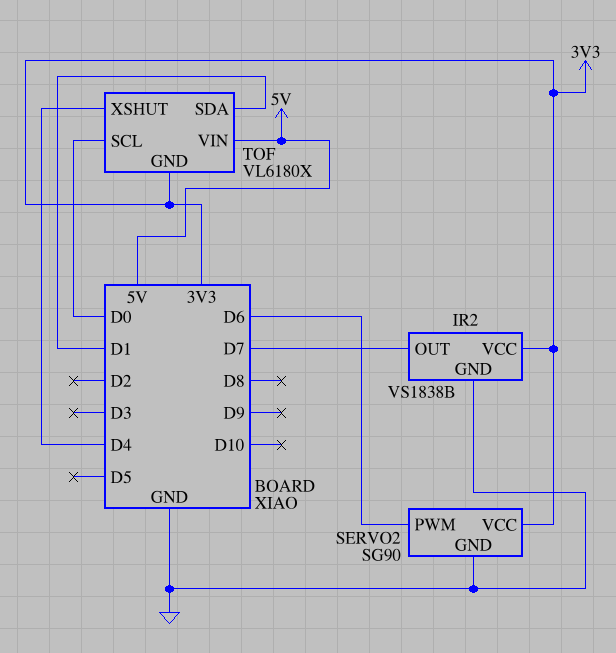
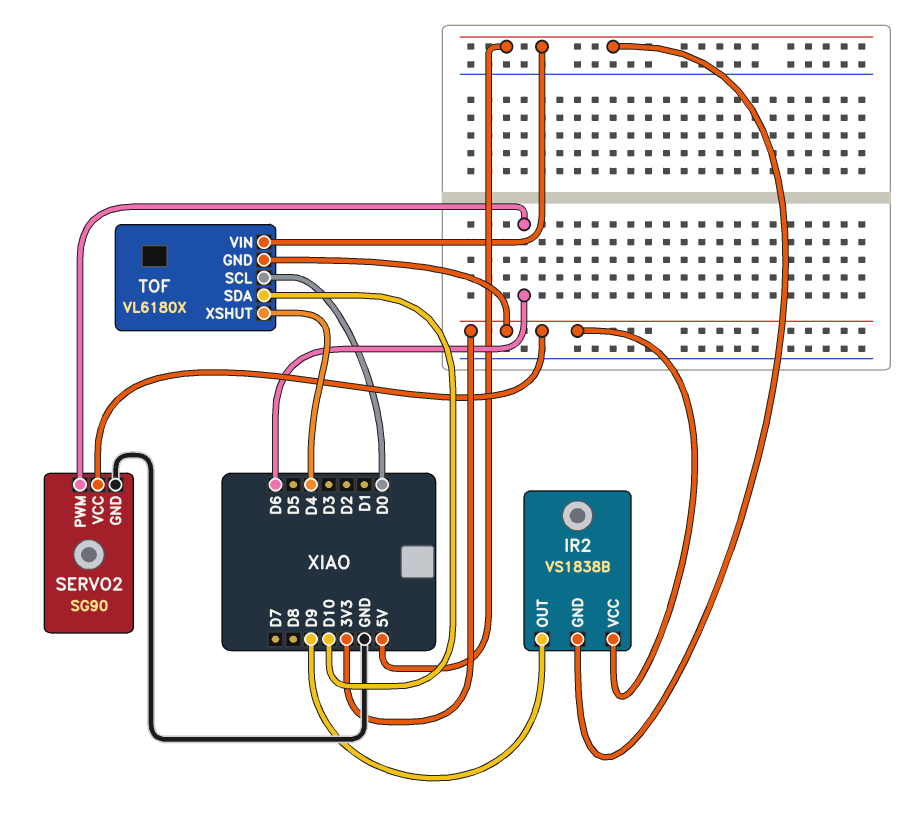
IR2 pin GND: GND -> 5V
IR2 pin OUT: D7 -> D9
TOF pin SDA: D1 -> D10

